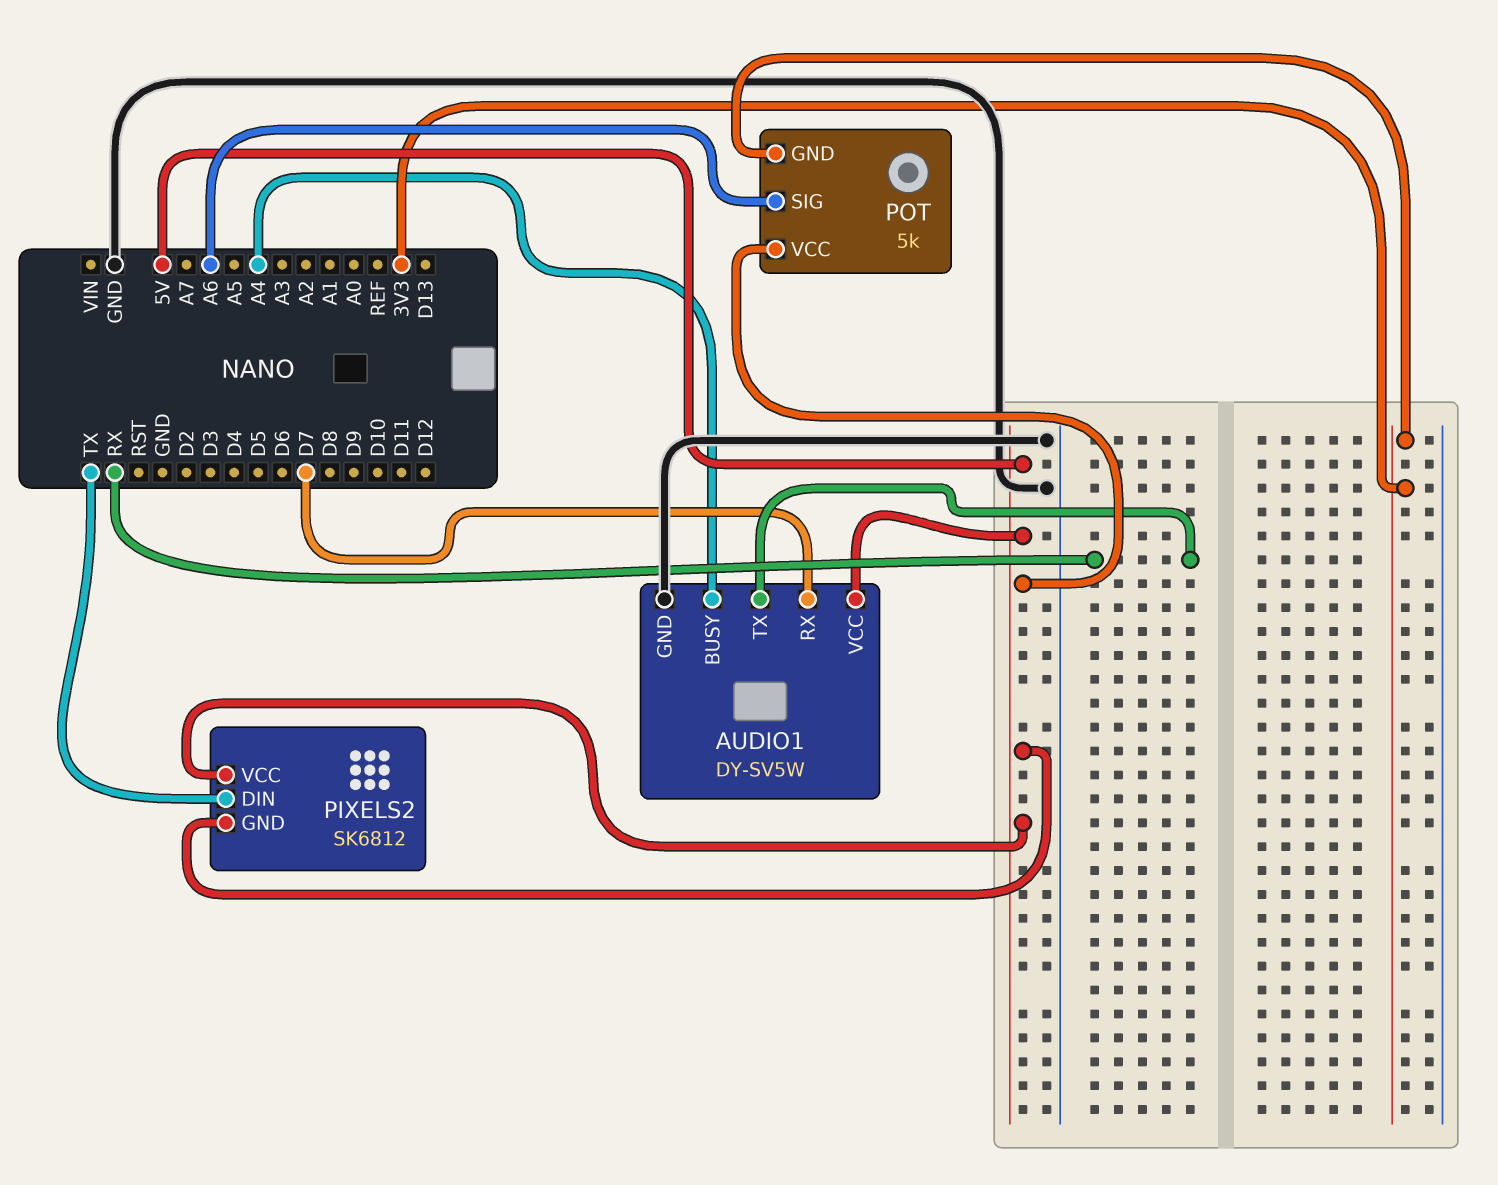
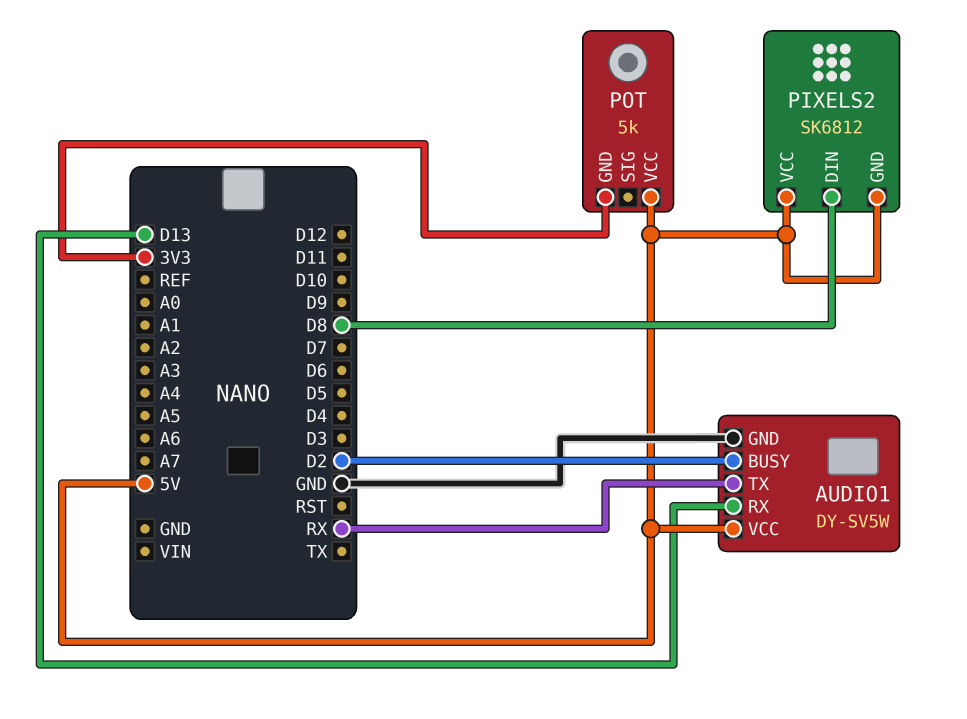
AUDIO1 pin BUSY: A4 -> D2
AUDIO1 pin RX: D7 -> D13
PIXELS2 pin DIN: TX -> D8
POT pin SIG: A6 -> none

